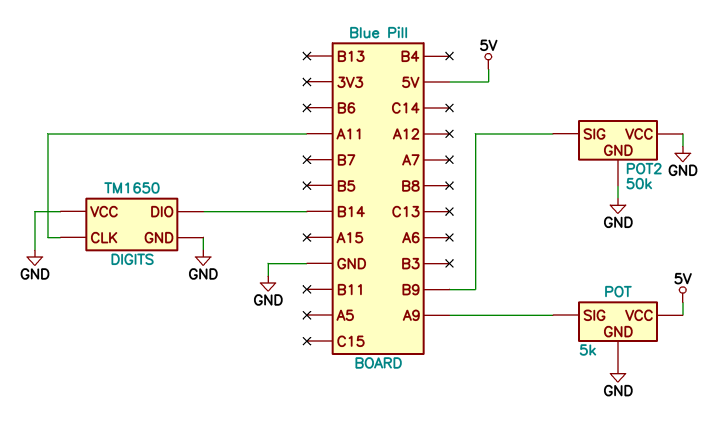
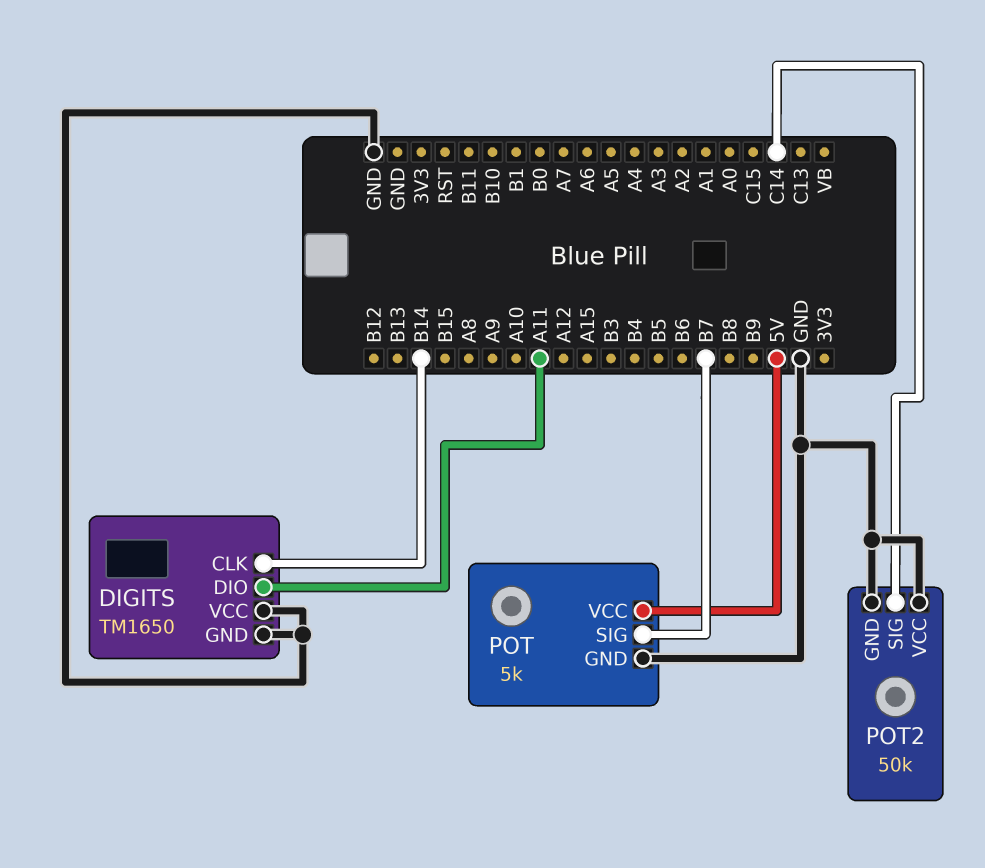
DIGITS pin CLK: A11 -> B14
DIGITS pin DIO: B14 -> A11
POT pin SIG: A9 -> B7
POT2 pin SIG: B9 -> C14

